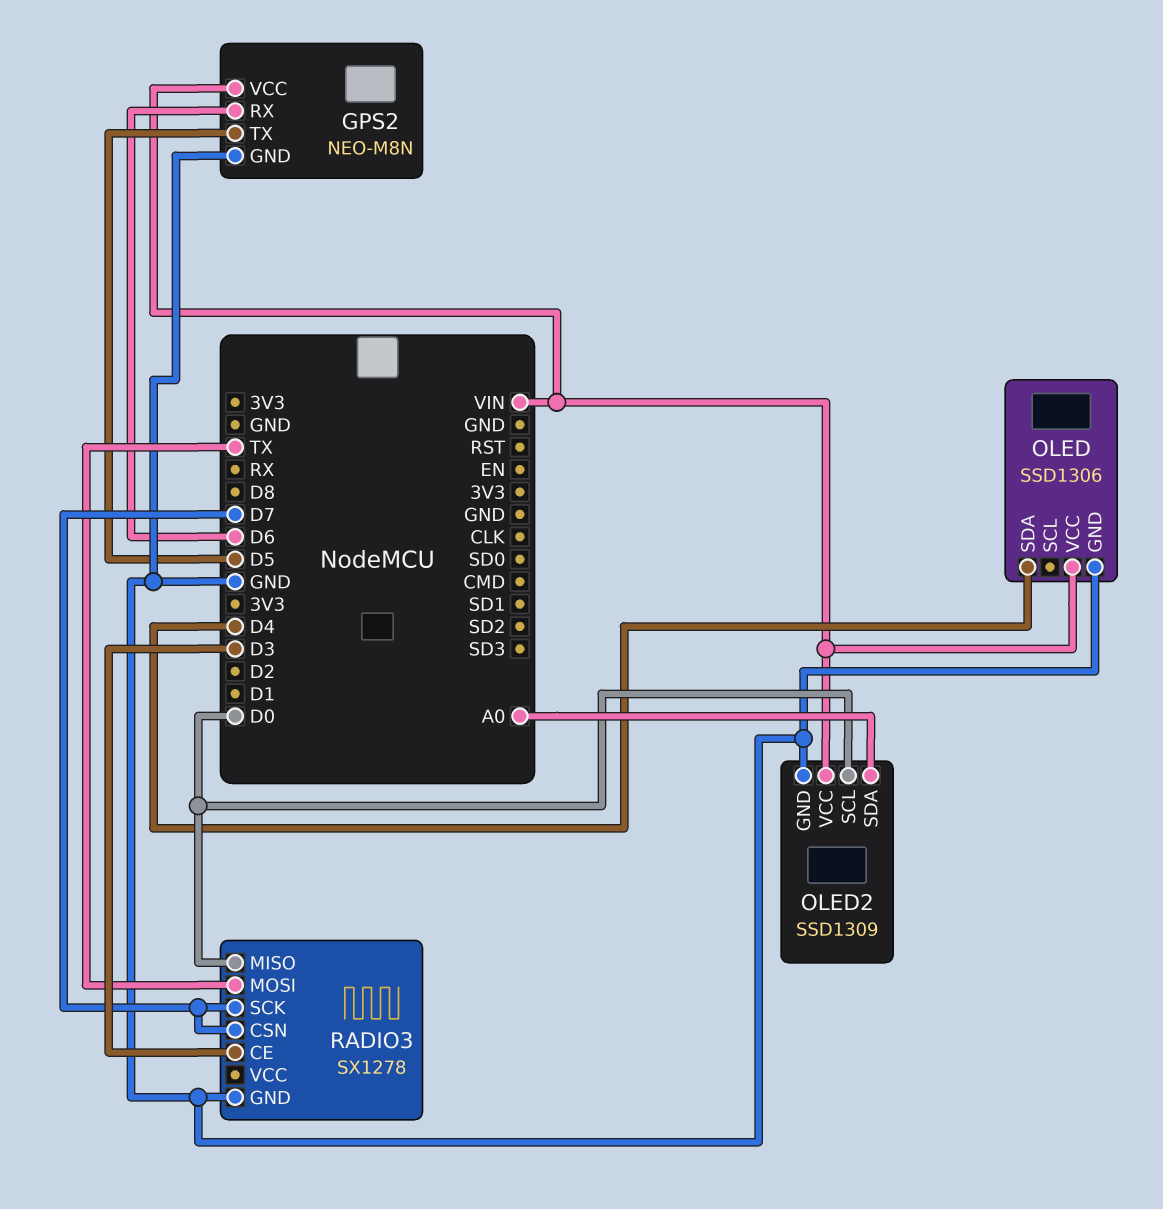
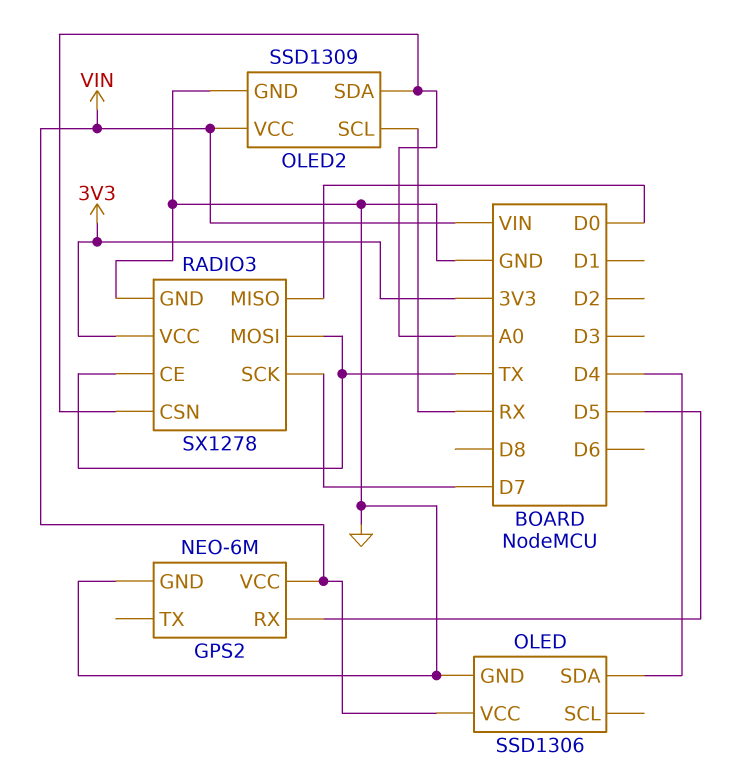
GPS2: NEO-M8N -> NEO-6M
GPS2 pin RX: D6 -> D5
GPS2 pin TX: D5 -> none
OLED2 pin SCL: D0 -> RX
RADIO3 pin CE: D3 -> TX
RADIO3 pin CSN: D7 -> A0
RADIO3 pin VCC: none -> 3V3

